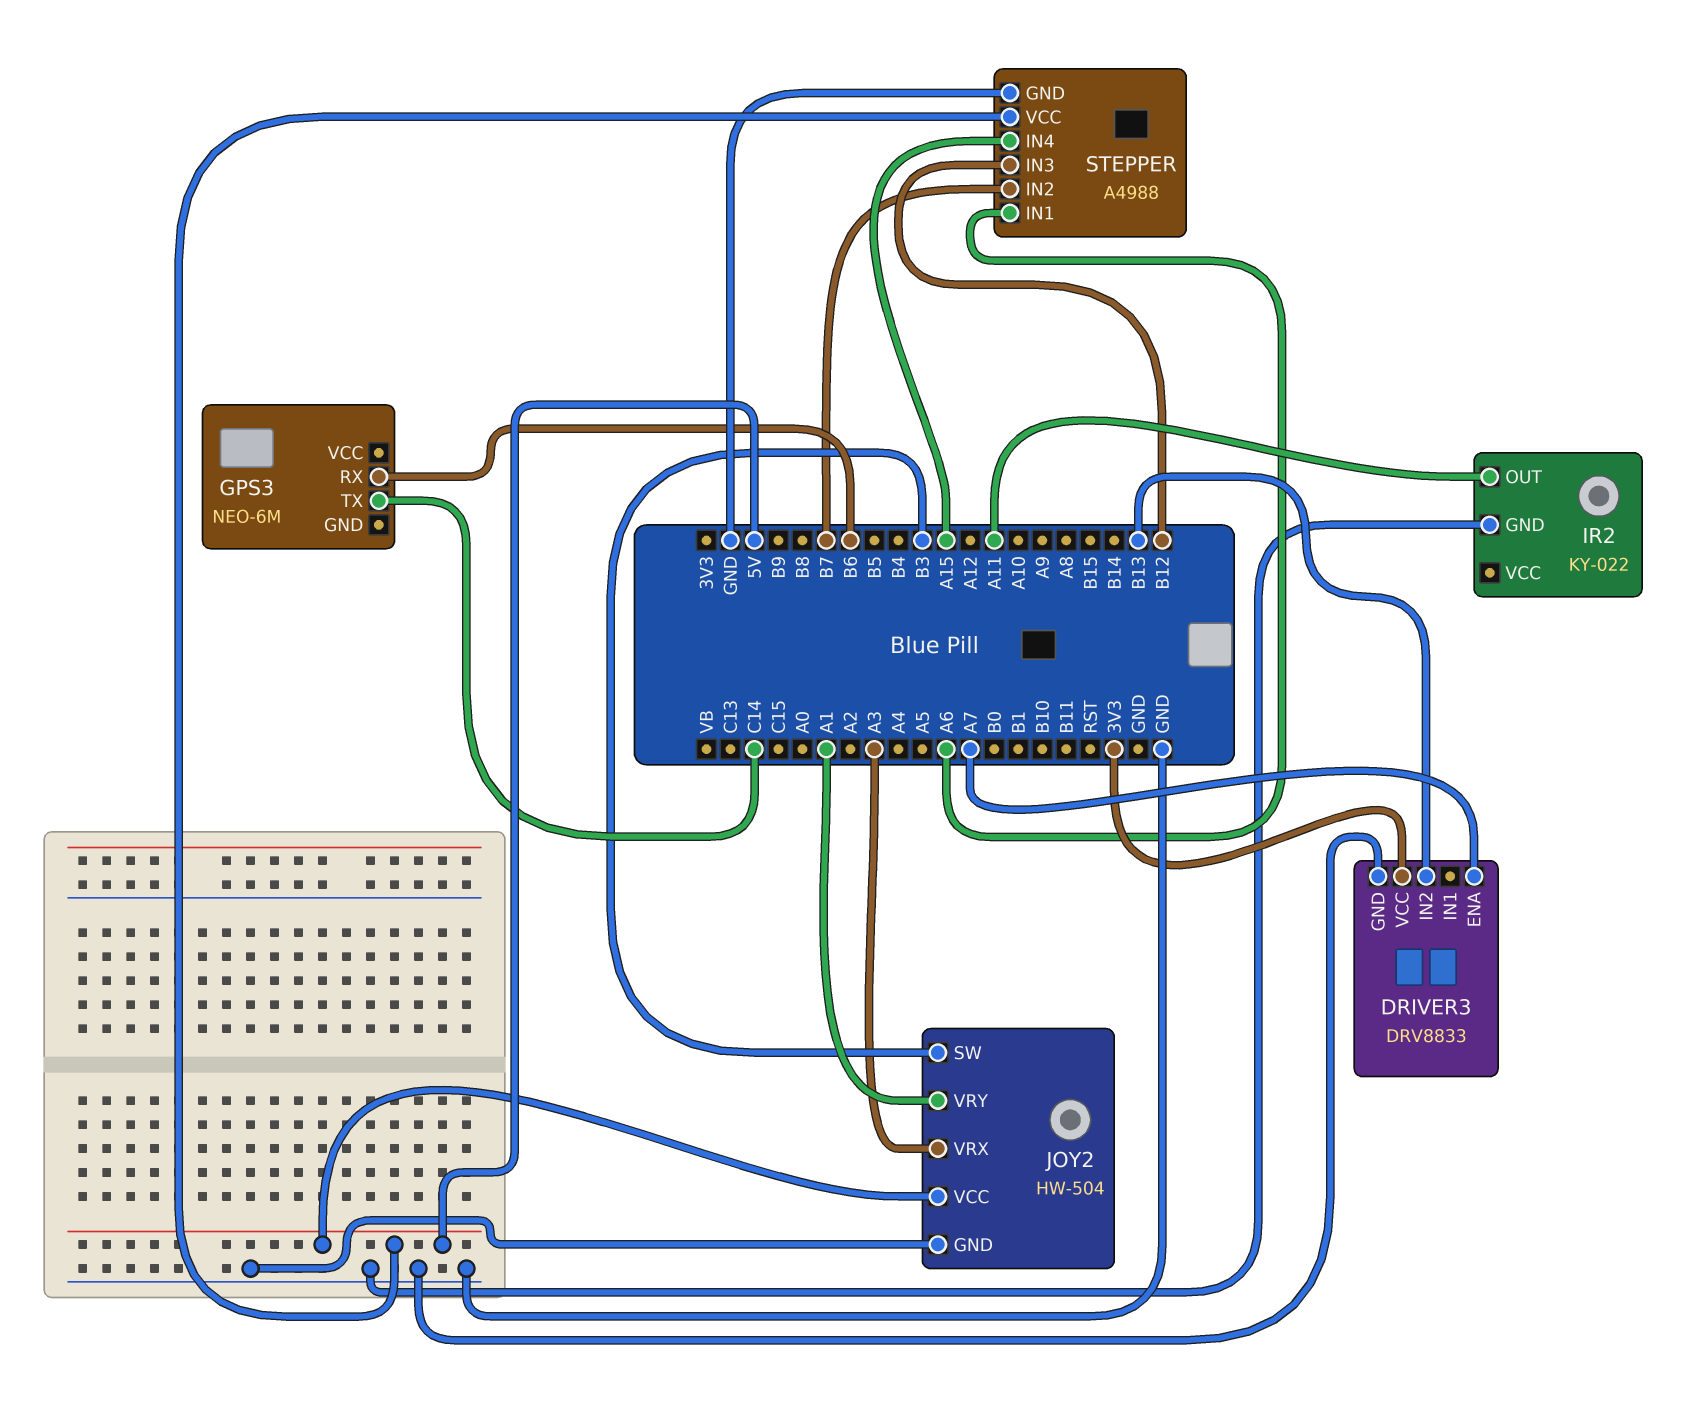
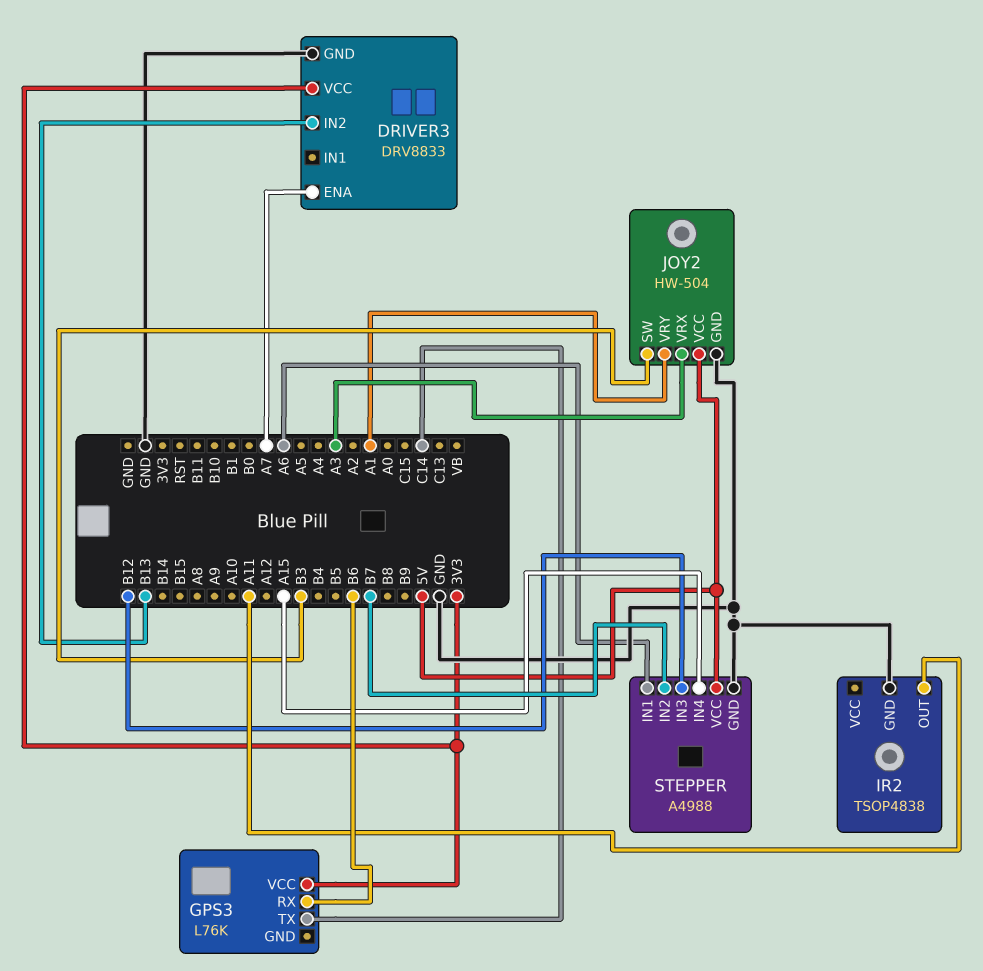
GPS3: NEO-6M -> L76K
GPS3 pin VCC: none -> 3V3
IR2: KY-022 -> TSOP4838

